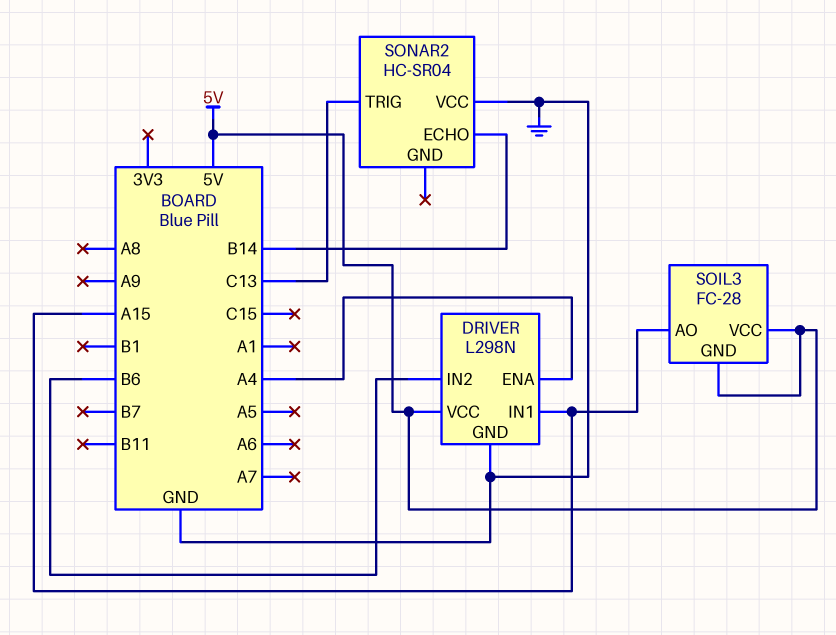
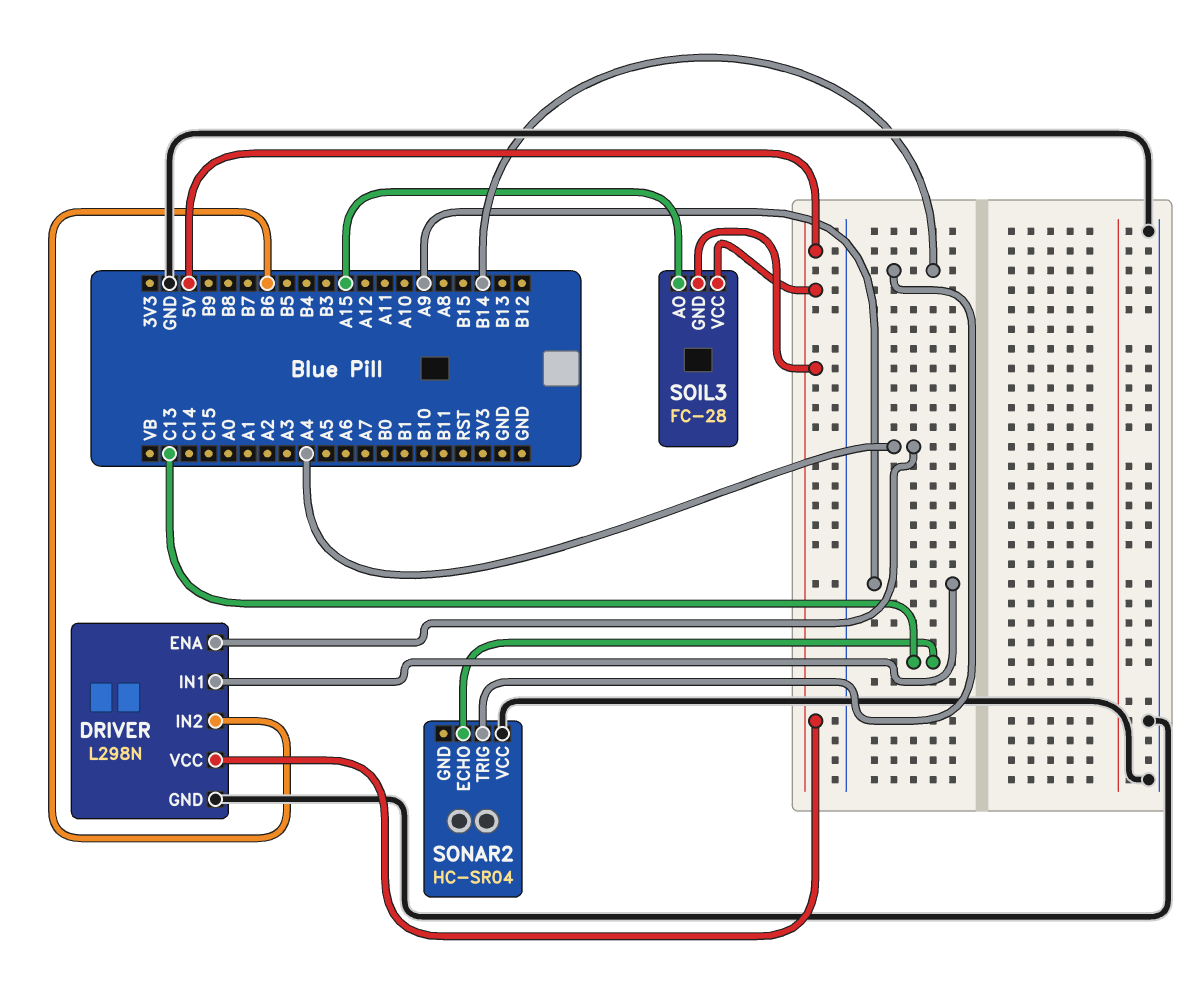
DRIVER pin IN1: A15 -> A9
SONAR2 pin ECHO: B14 -> C13
SONAR2 pin TRIG: C13 -> B14

